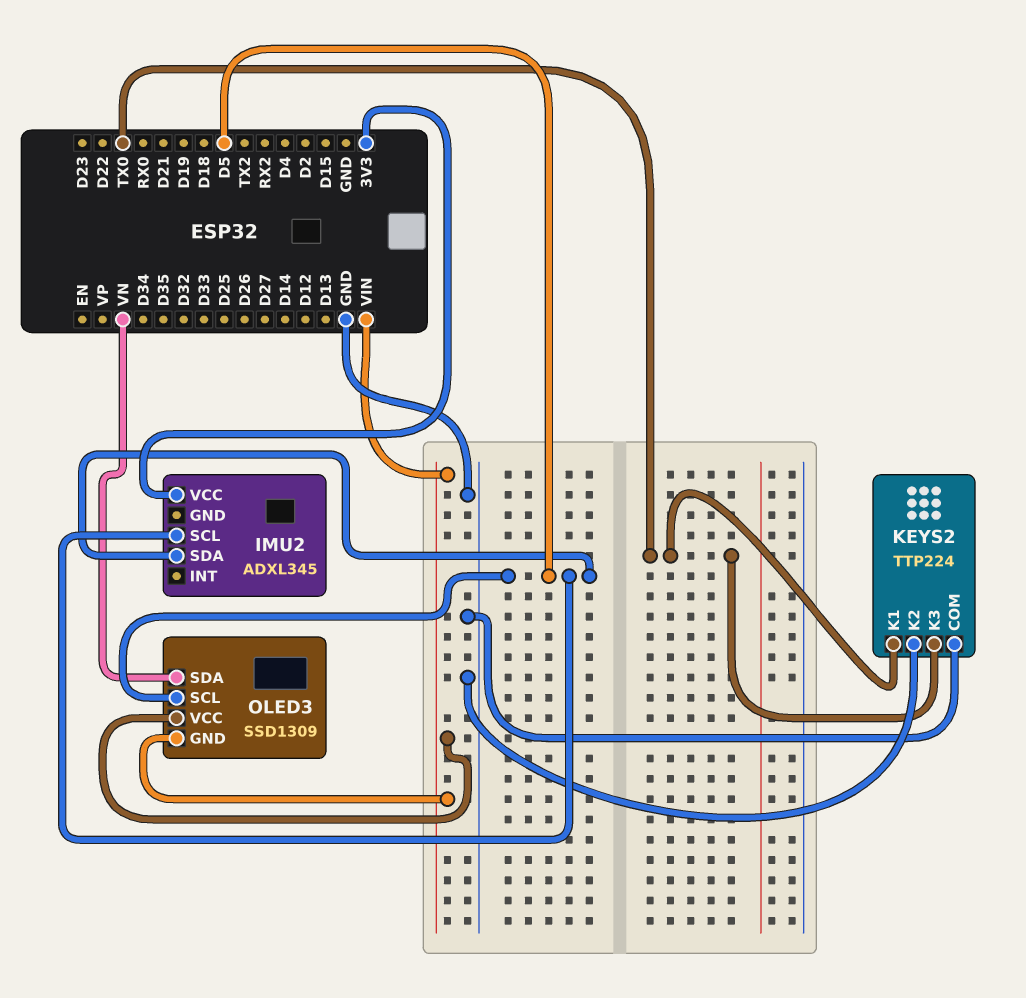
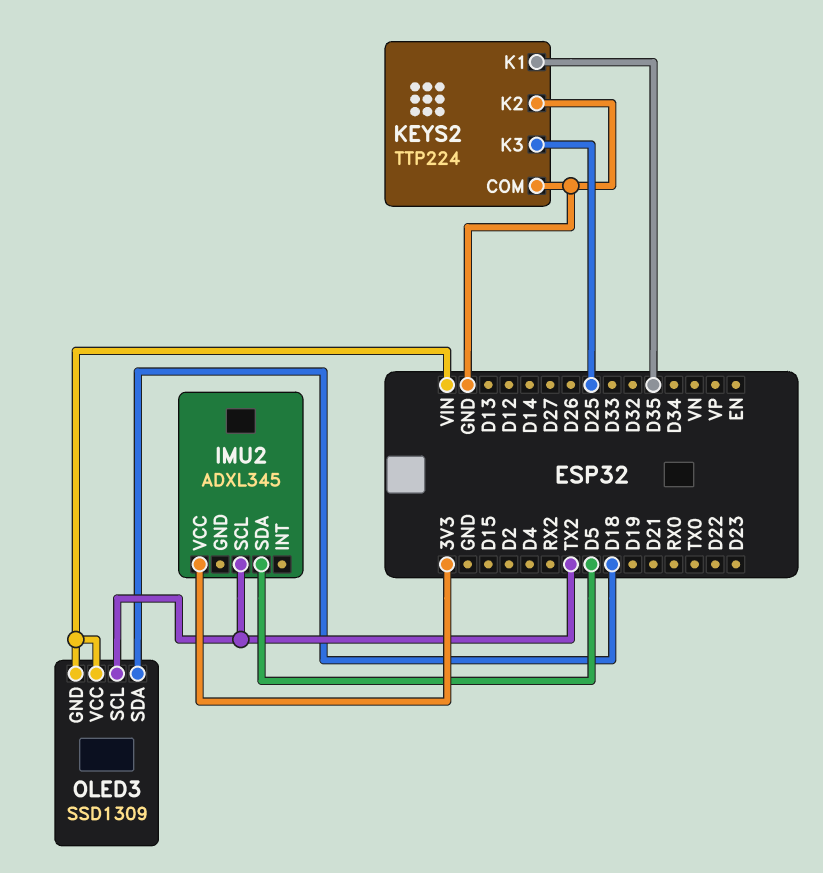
IMU2 pin SCL: D5 -> TX2
KEYS2 pin K1: TX0 -> D35
KEYS2 pin K3: TX0 -> D25
OLED3 pin SCL: D5 -> TX2
OLED3 pin SDA: VN -> D18

